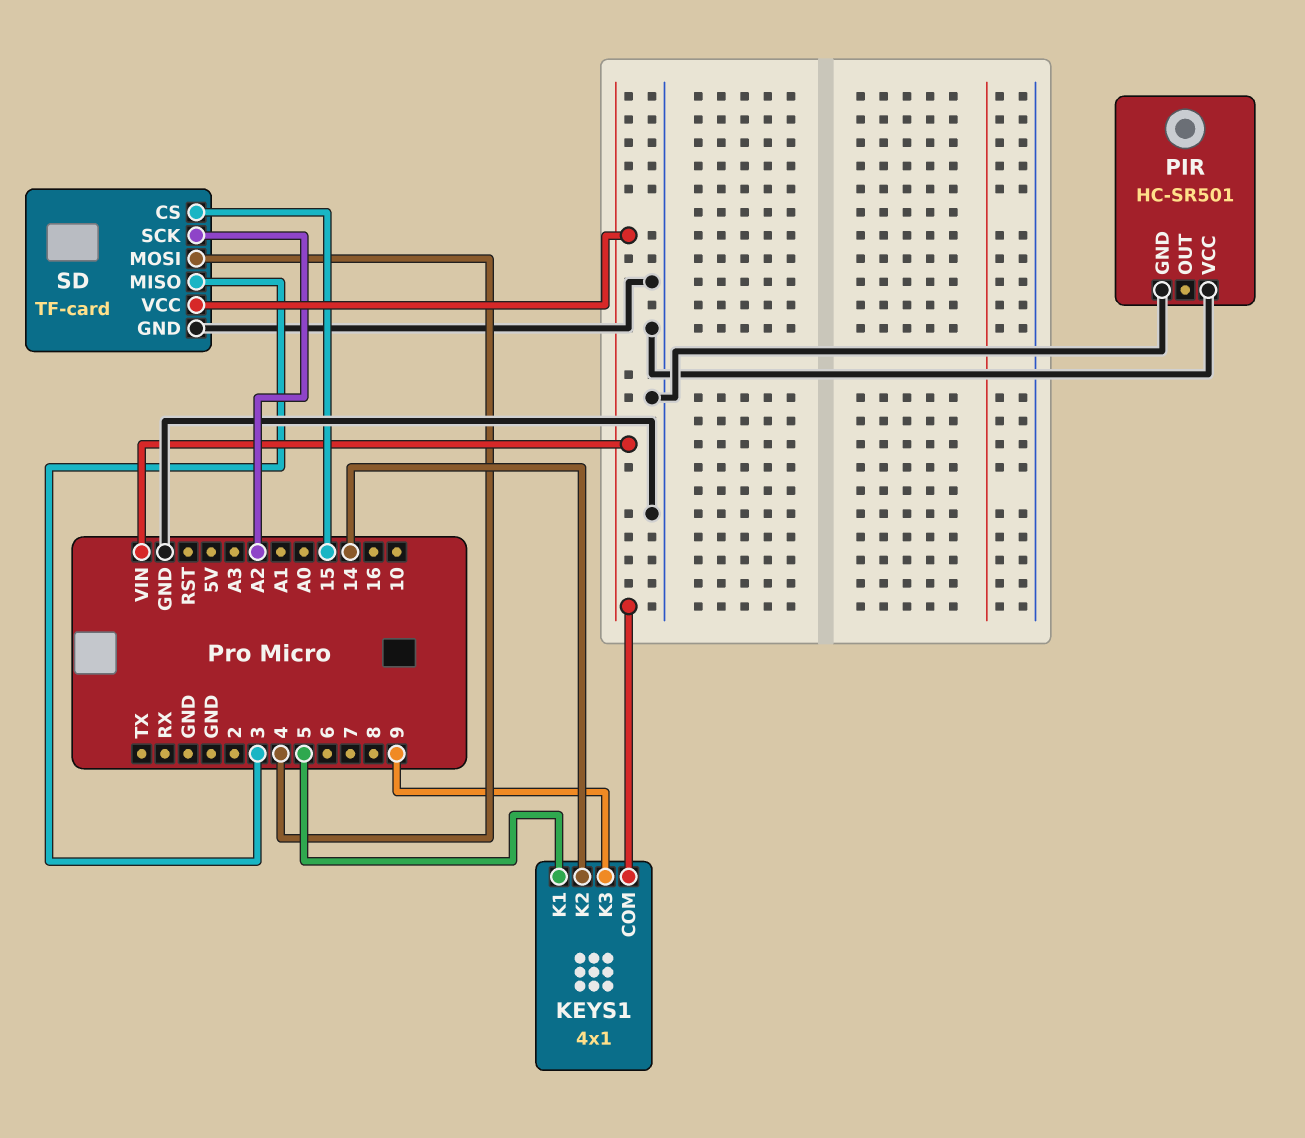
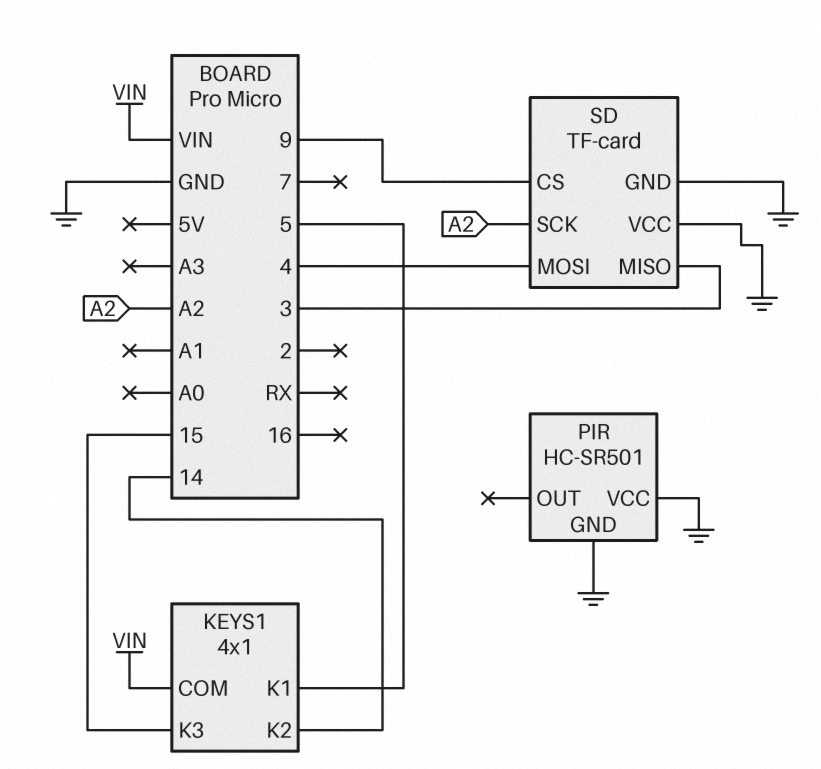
KEYS1 pin K3: 9 -> 15
SD pin CS: 15 -> 9
SD pin VCC: VIN -> GND

